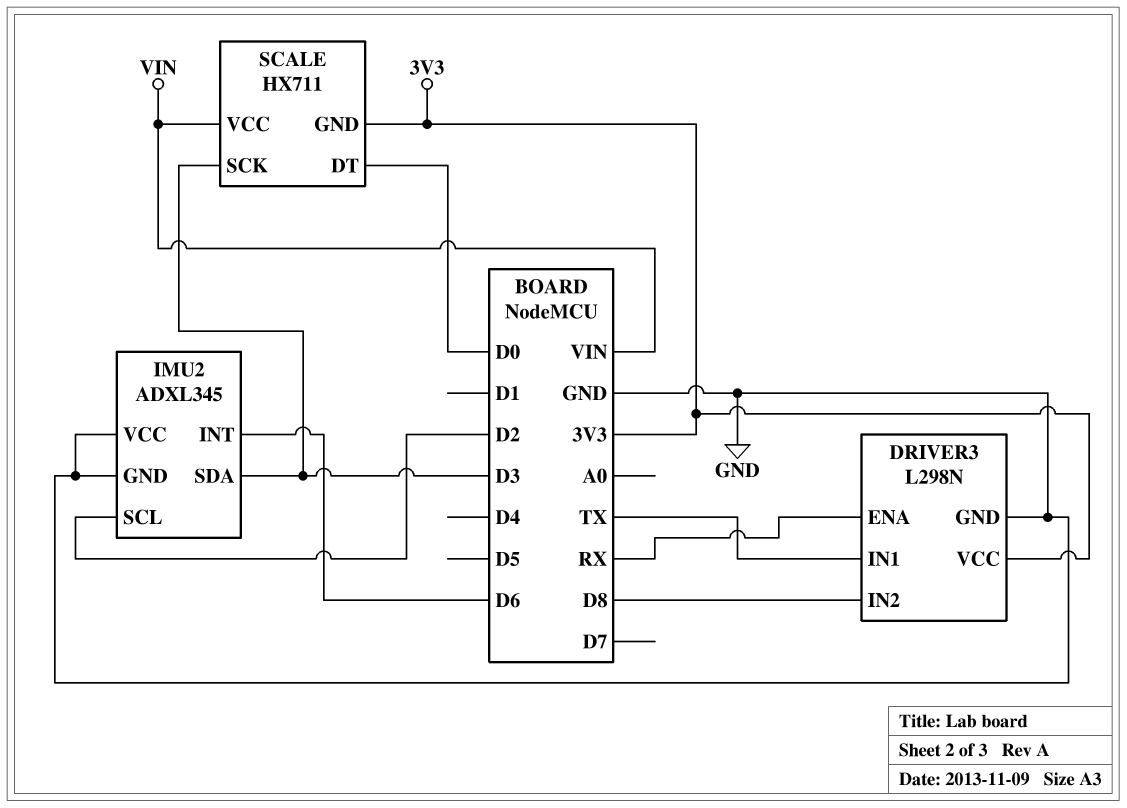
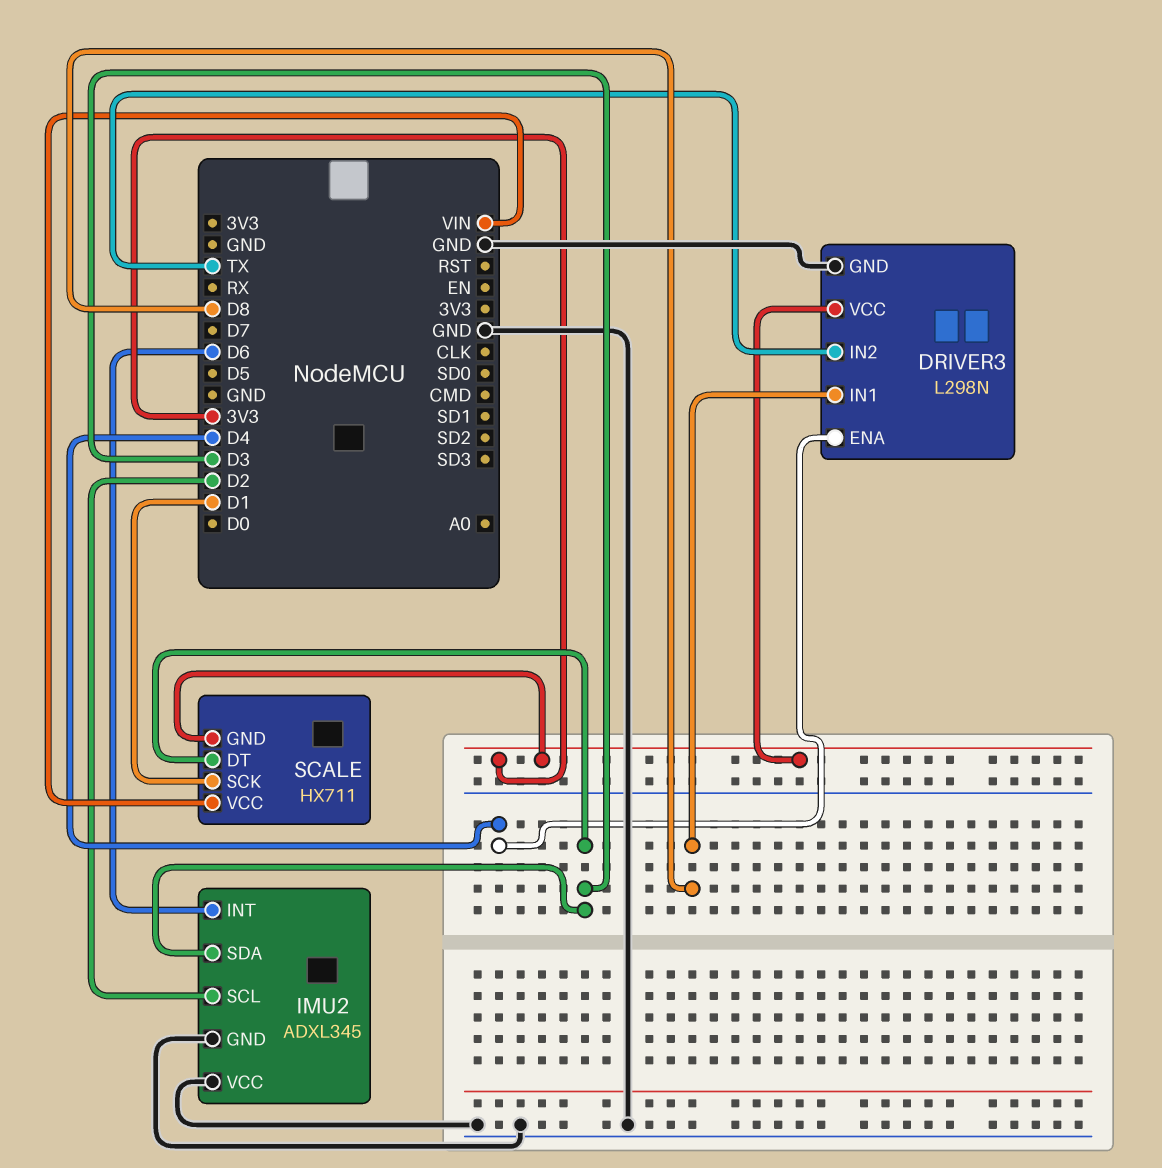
DRIVER3 pin ENA: RX -> D4
DRIVER3 pin IN1: TX -> D8
DRIVER3 pin IN2: D8 -> TX
SCALE pin DT: D0 -> D3
SCALE pin SCK: D3 -> D1

